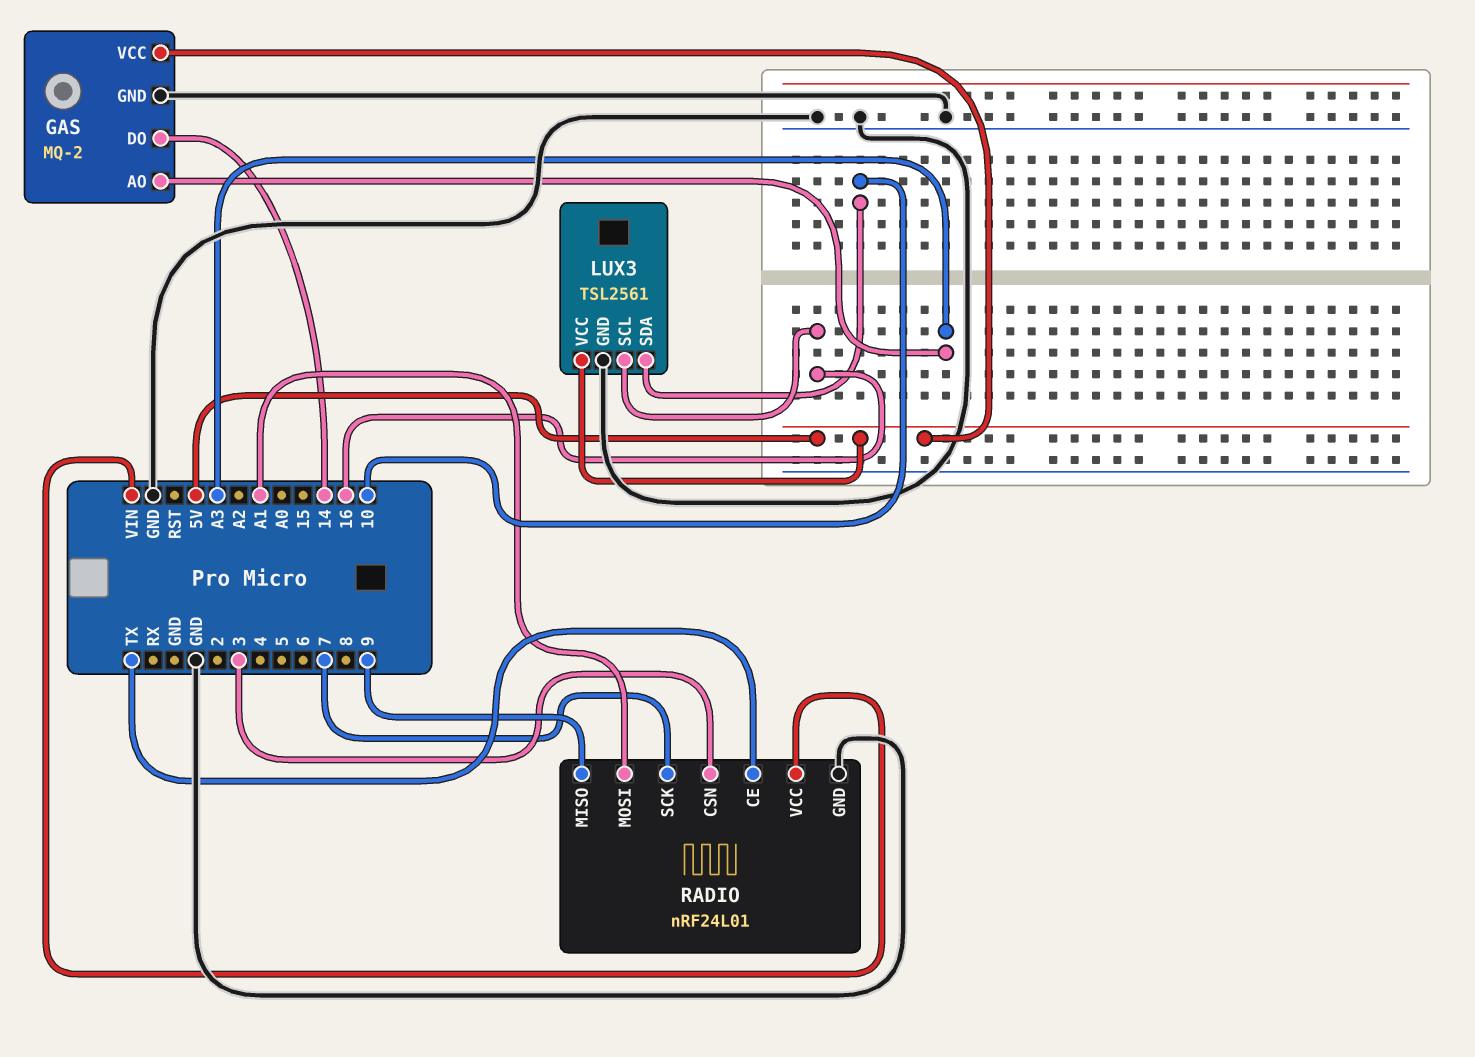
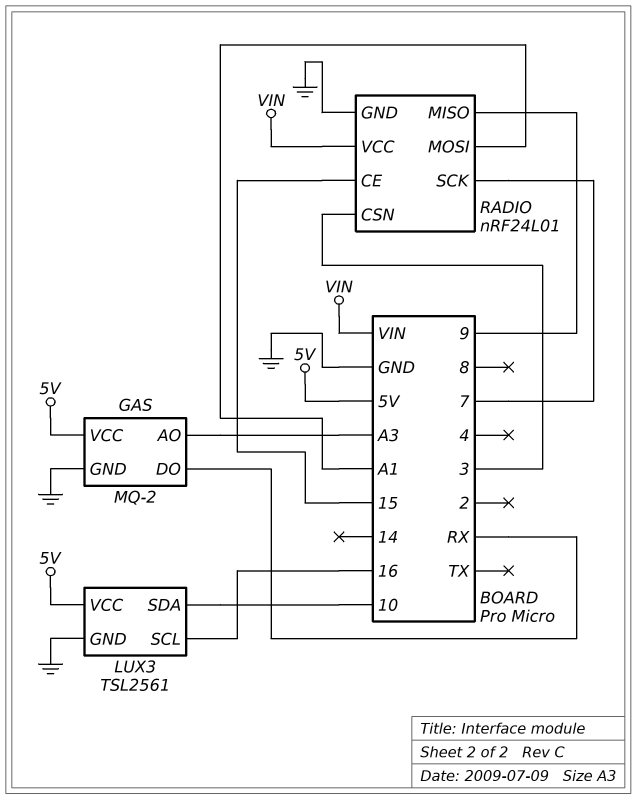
GAS pin DO: 14 -> RX
RADIO pin CE: TX -> 15

